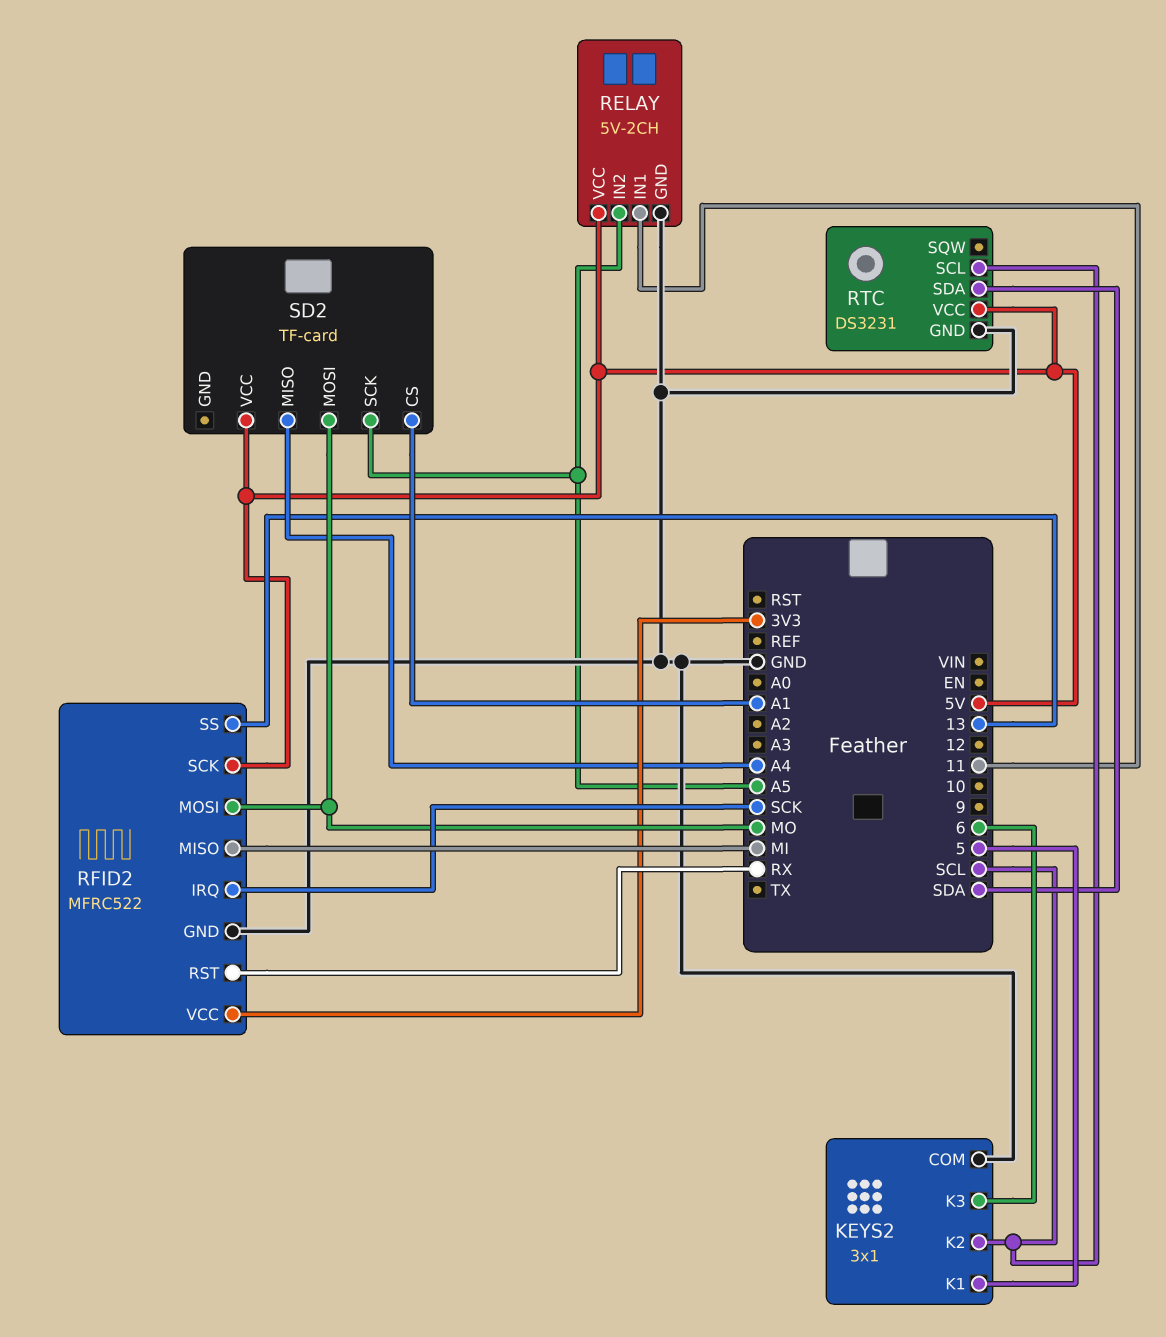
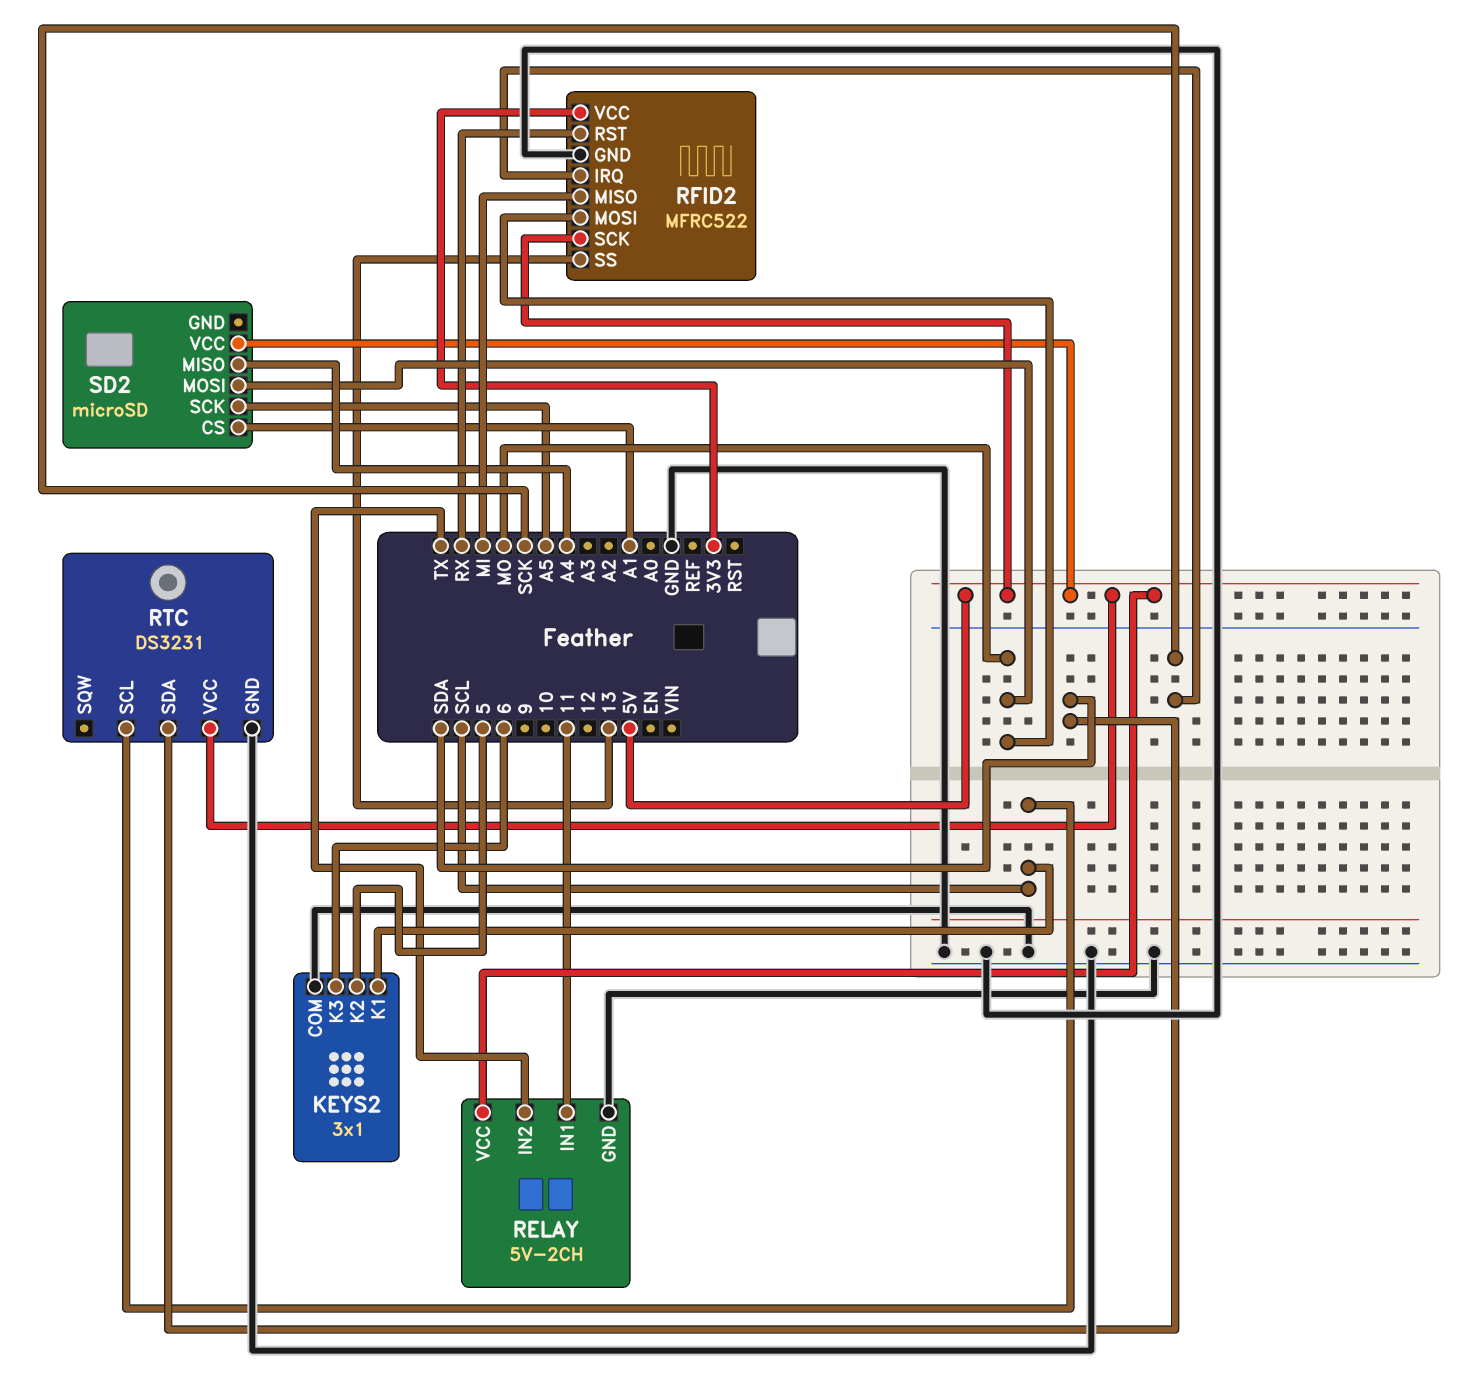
KEYS2 pin K1: 5 -> SCL
KEYS2 pin K2: SCL -> 5
RELAY pin IN2: A5 -> TX
SD2: TF-card -> microSD

